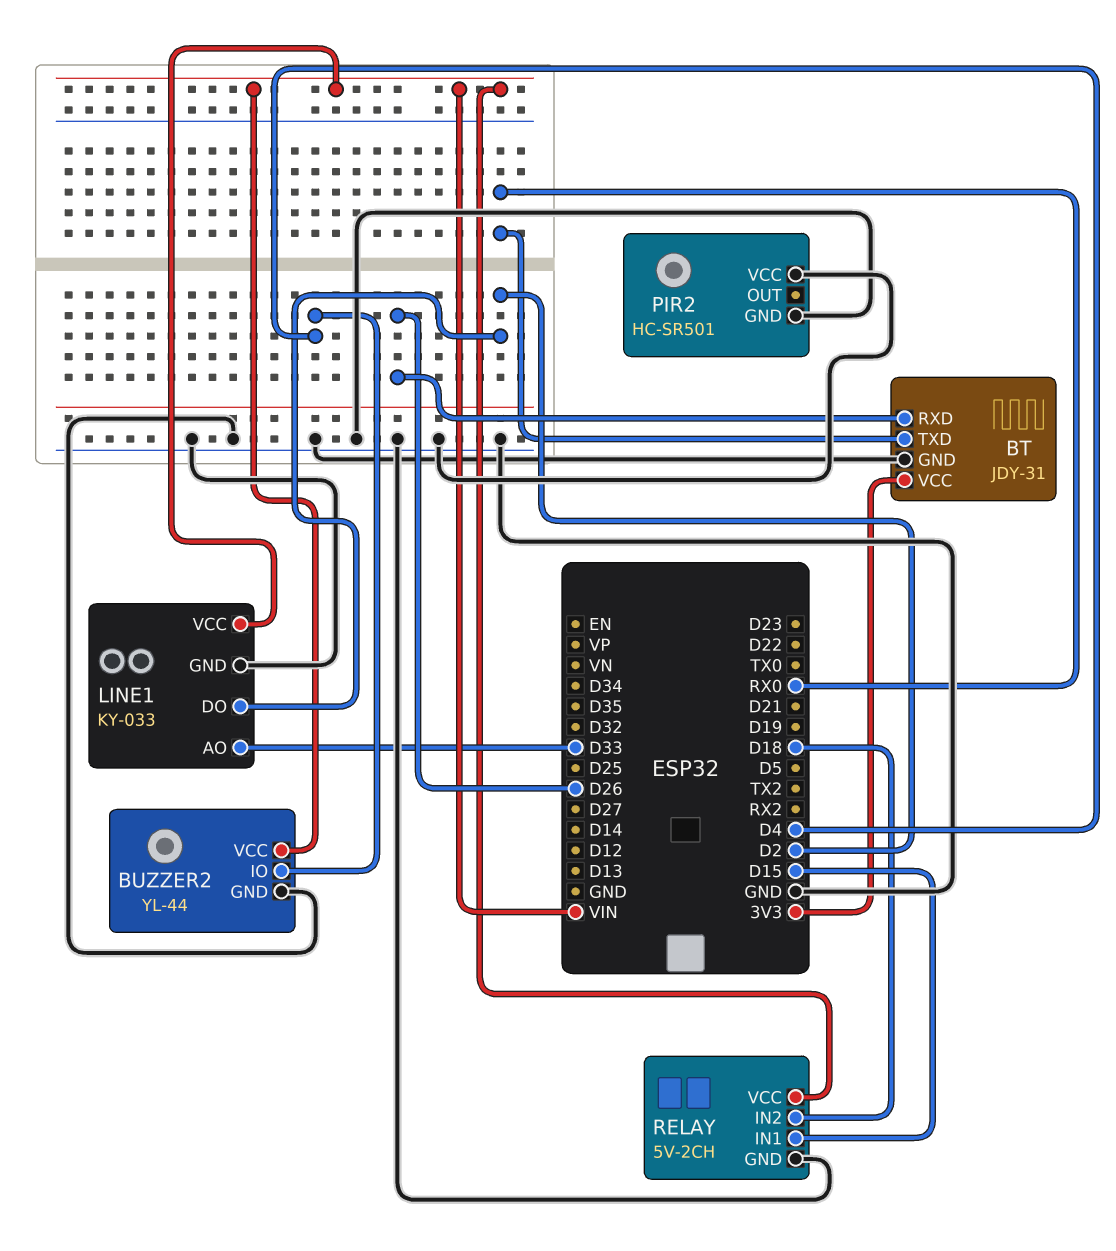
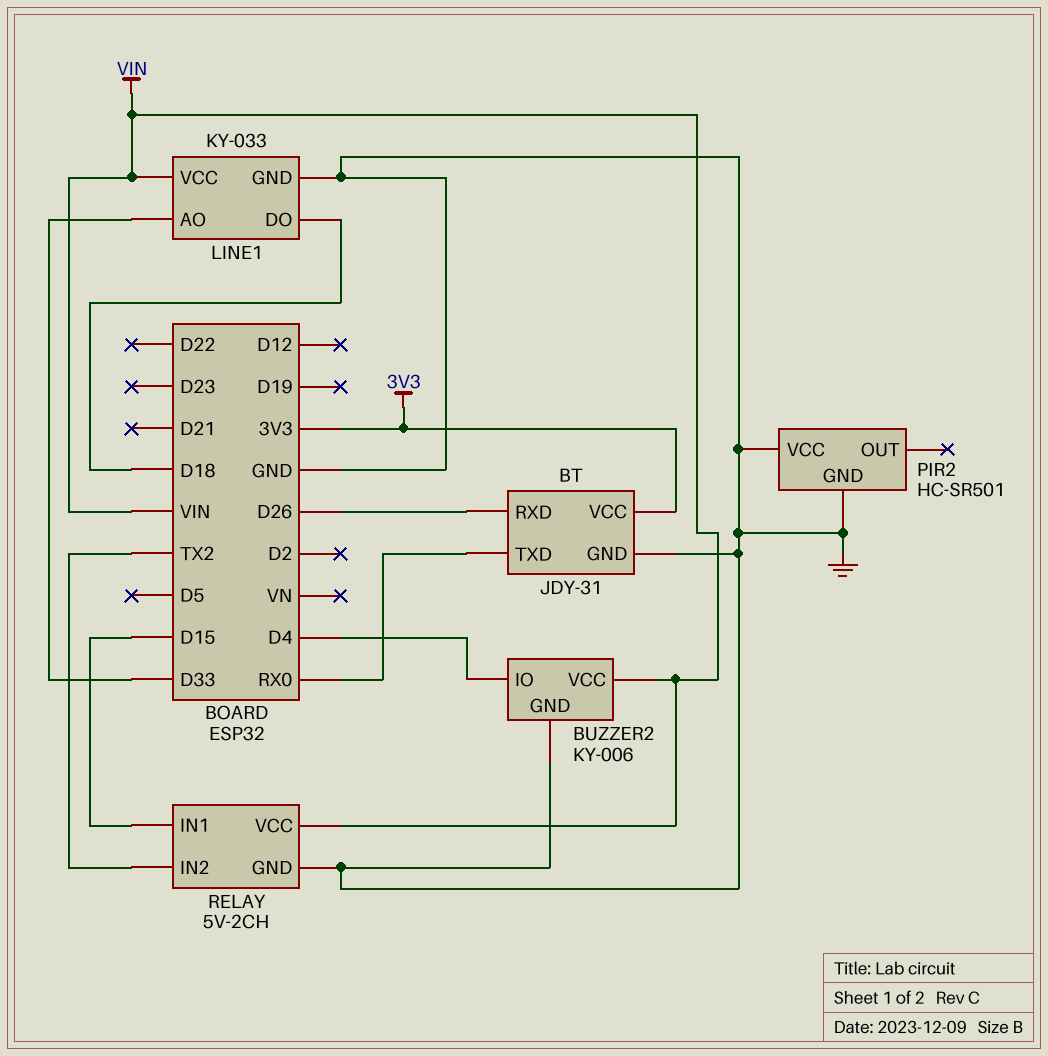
BUZZER2: YL-44 -> KY-006
LINE1 pin DO: D2 -> D18
RELAY pin IN2: D18 -> TX2

